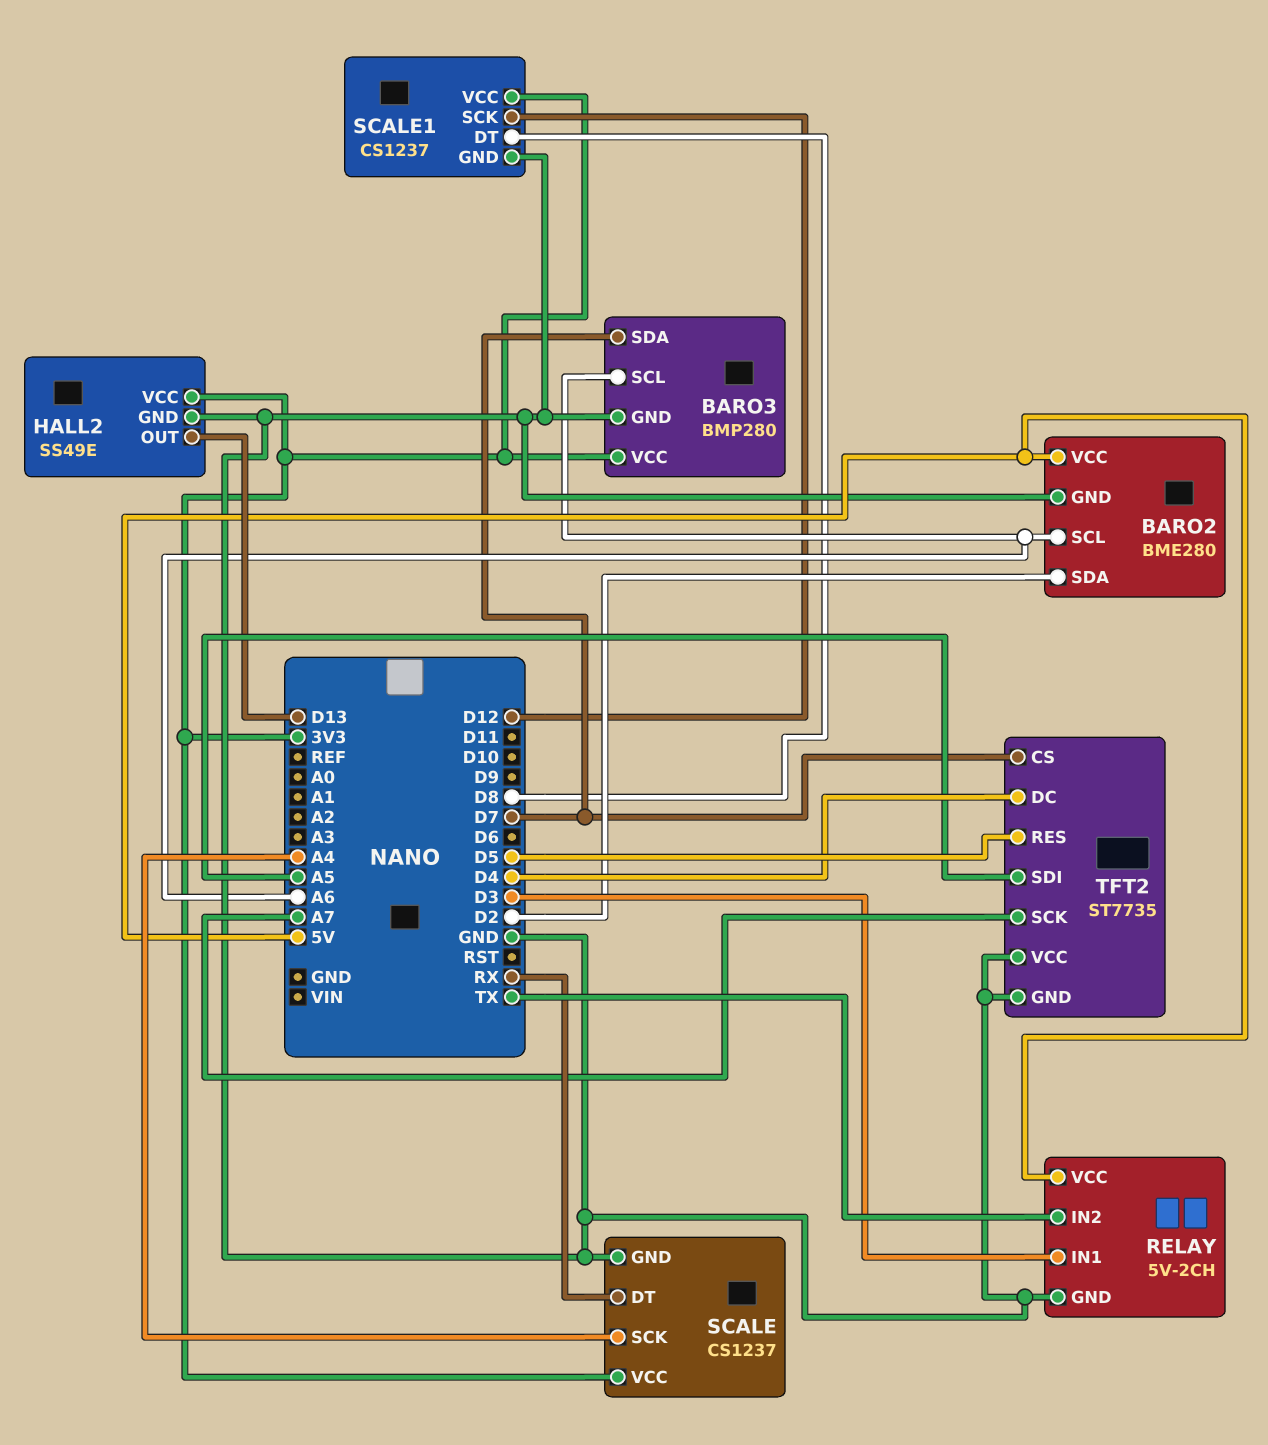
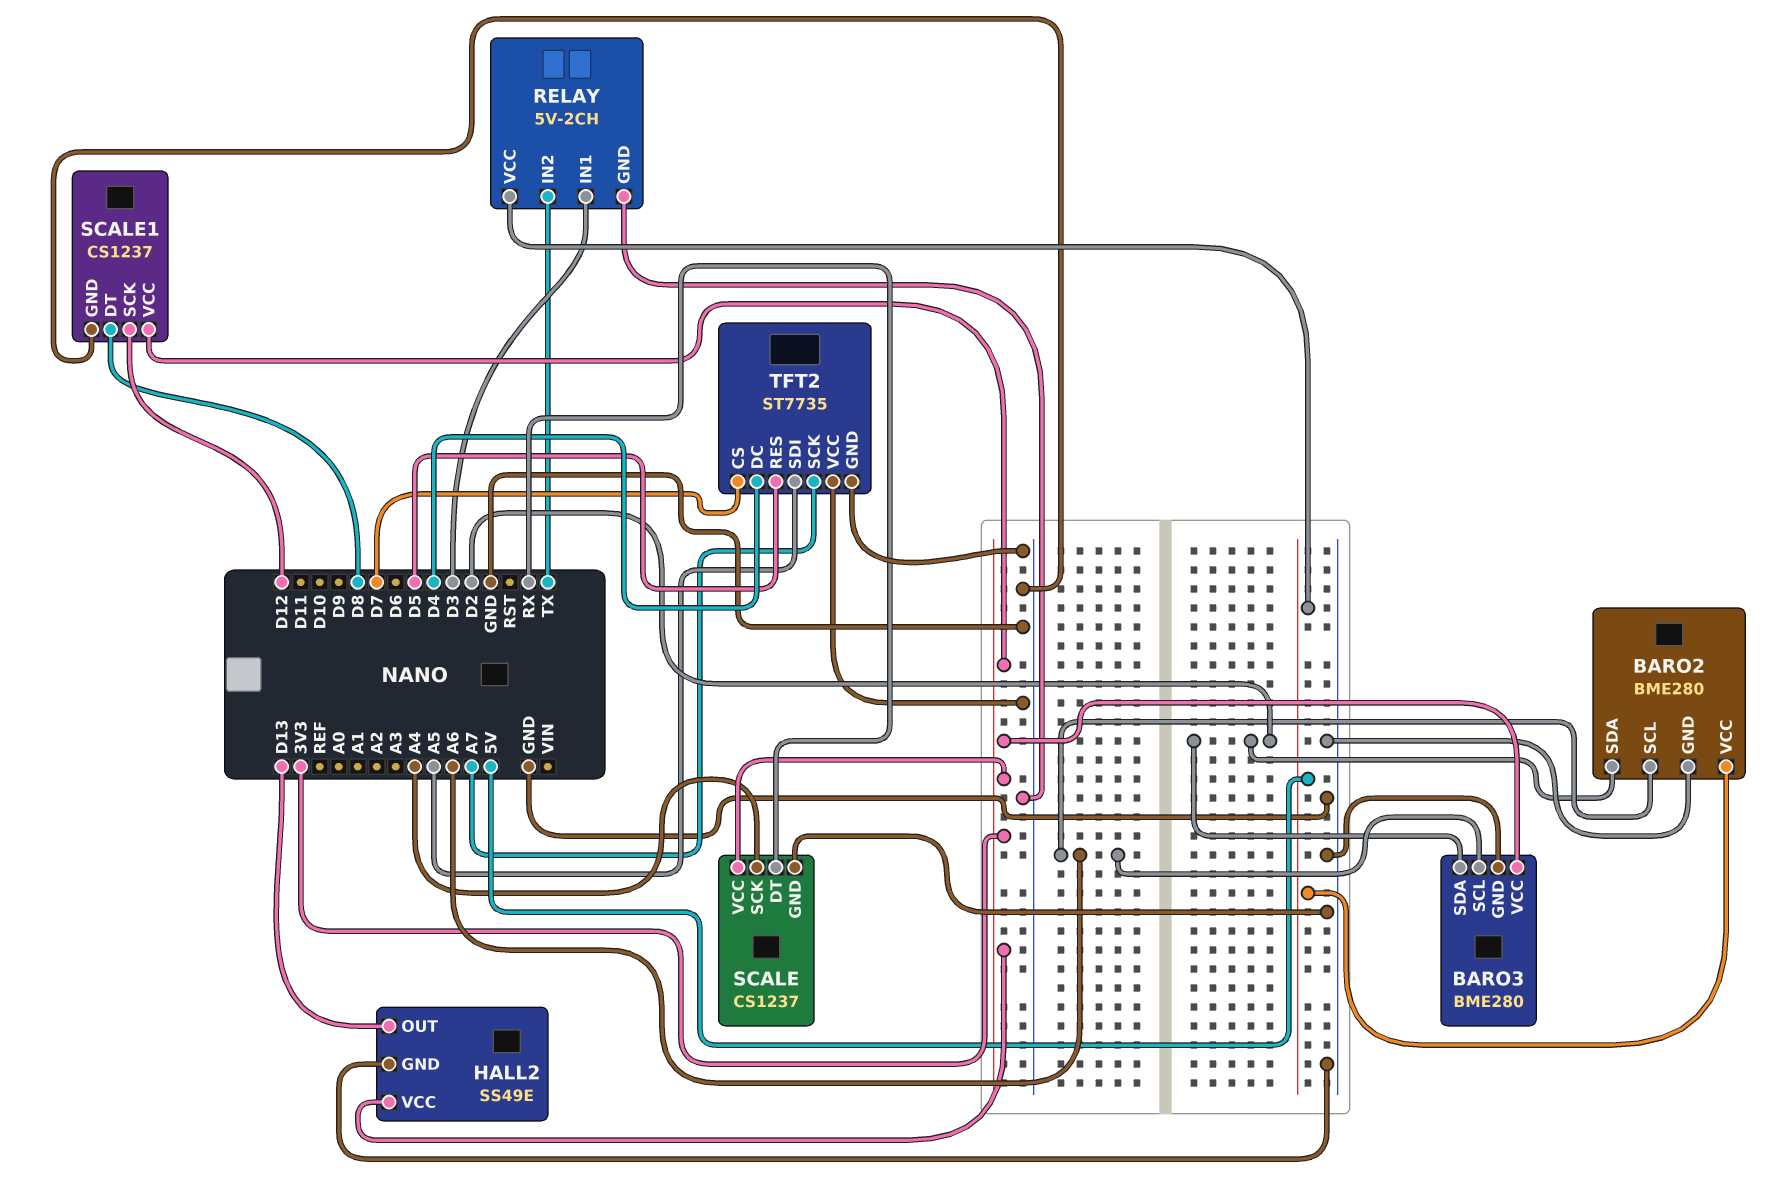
BARO3: BMP280 -> BME280
BARO3 pin SDA: D7 -> D2

